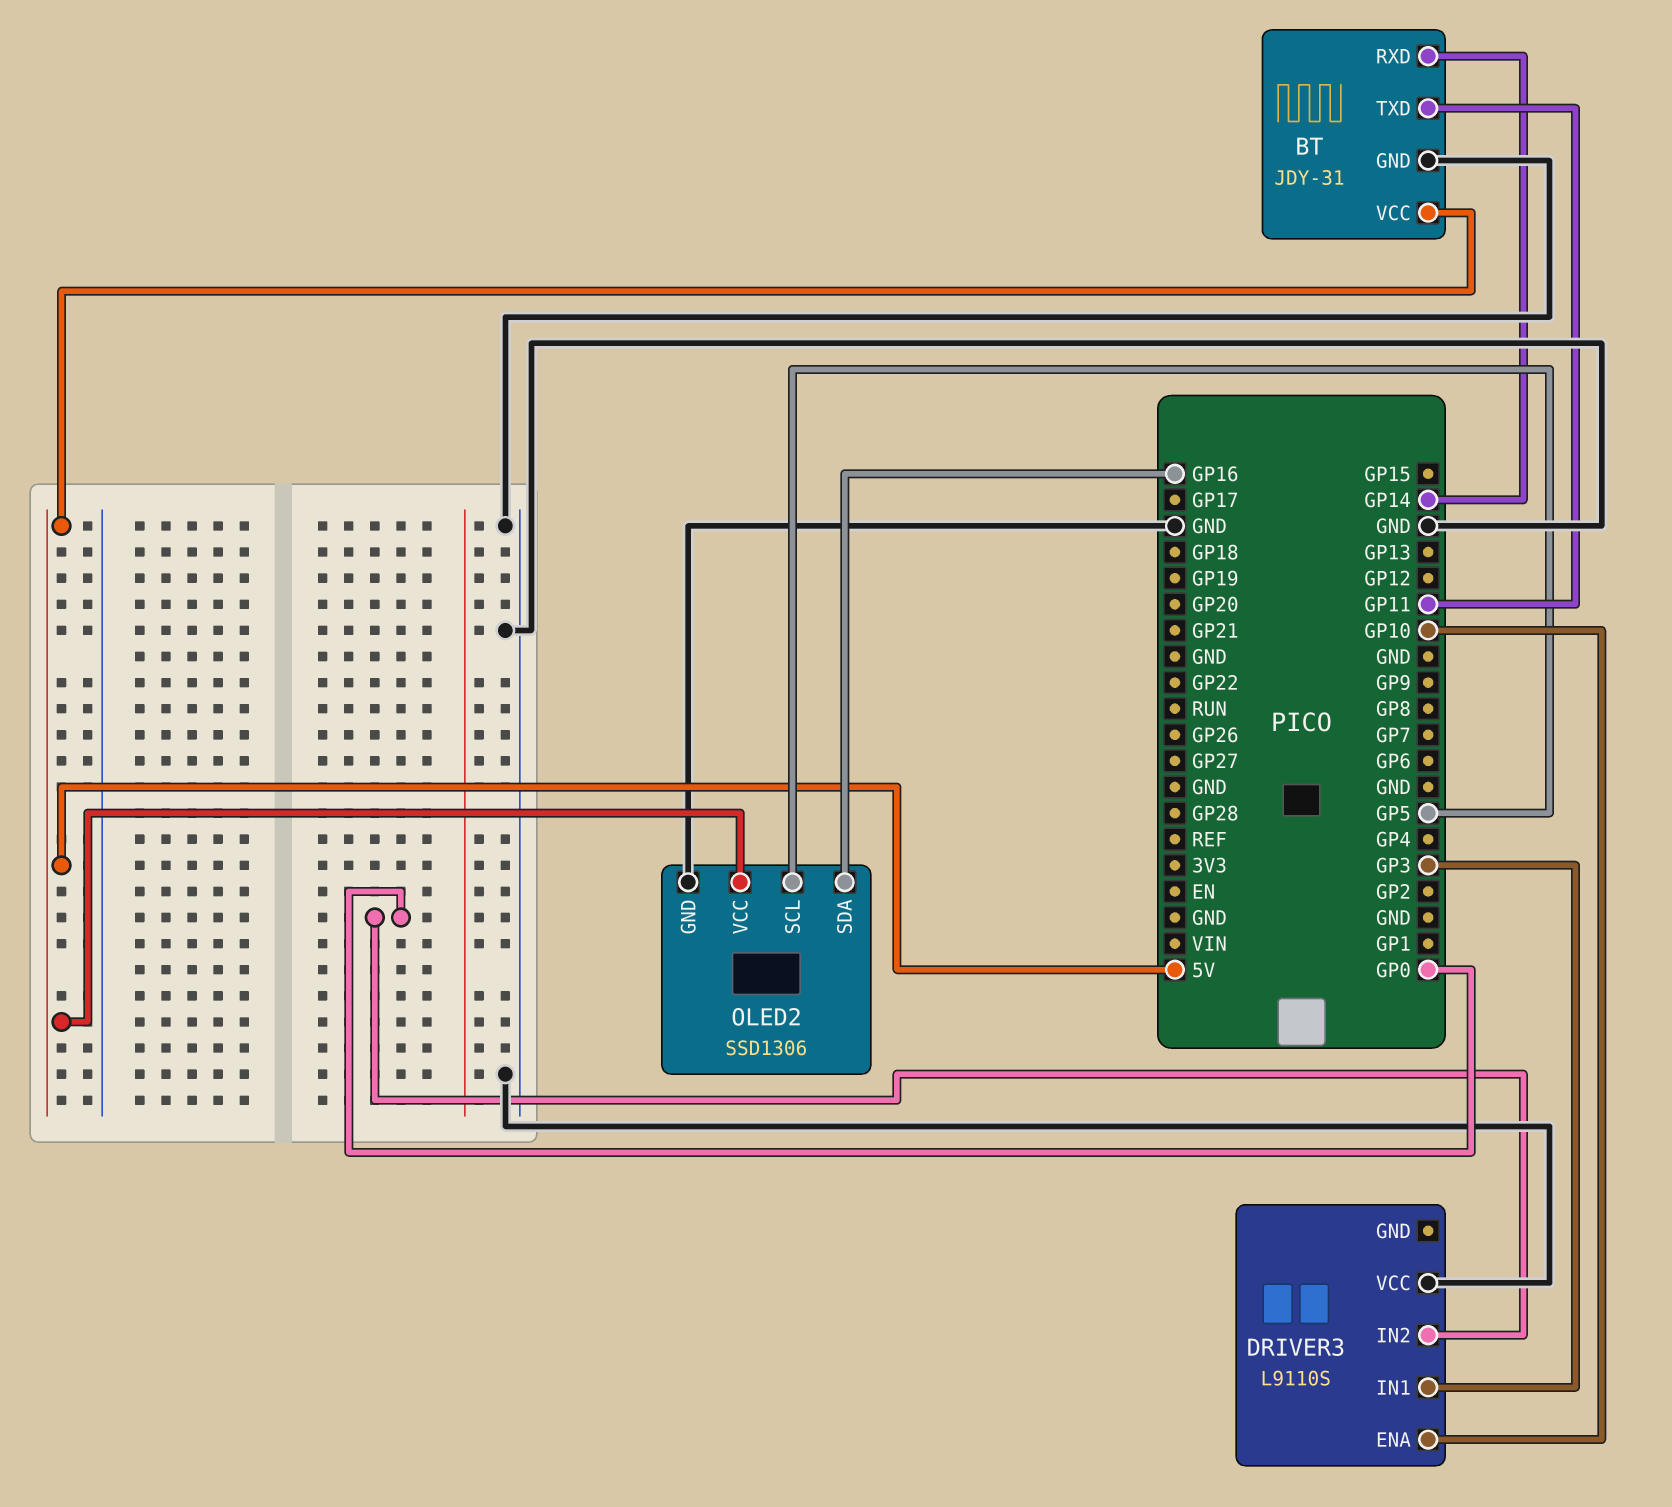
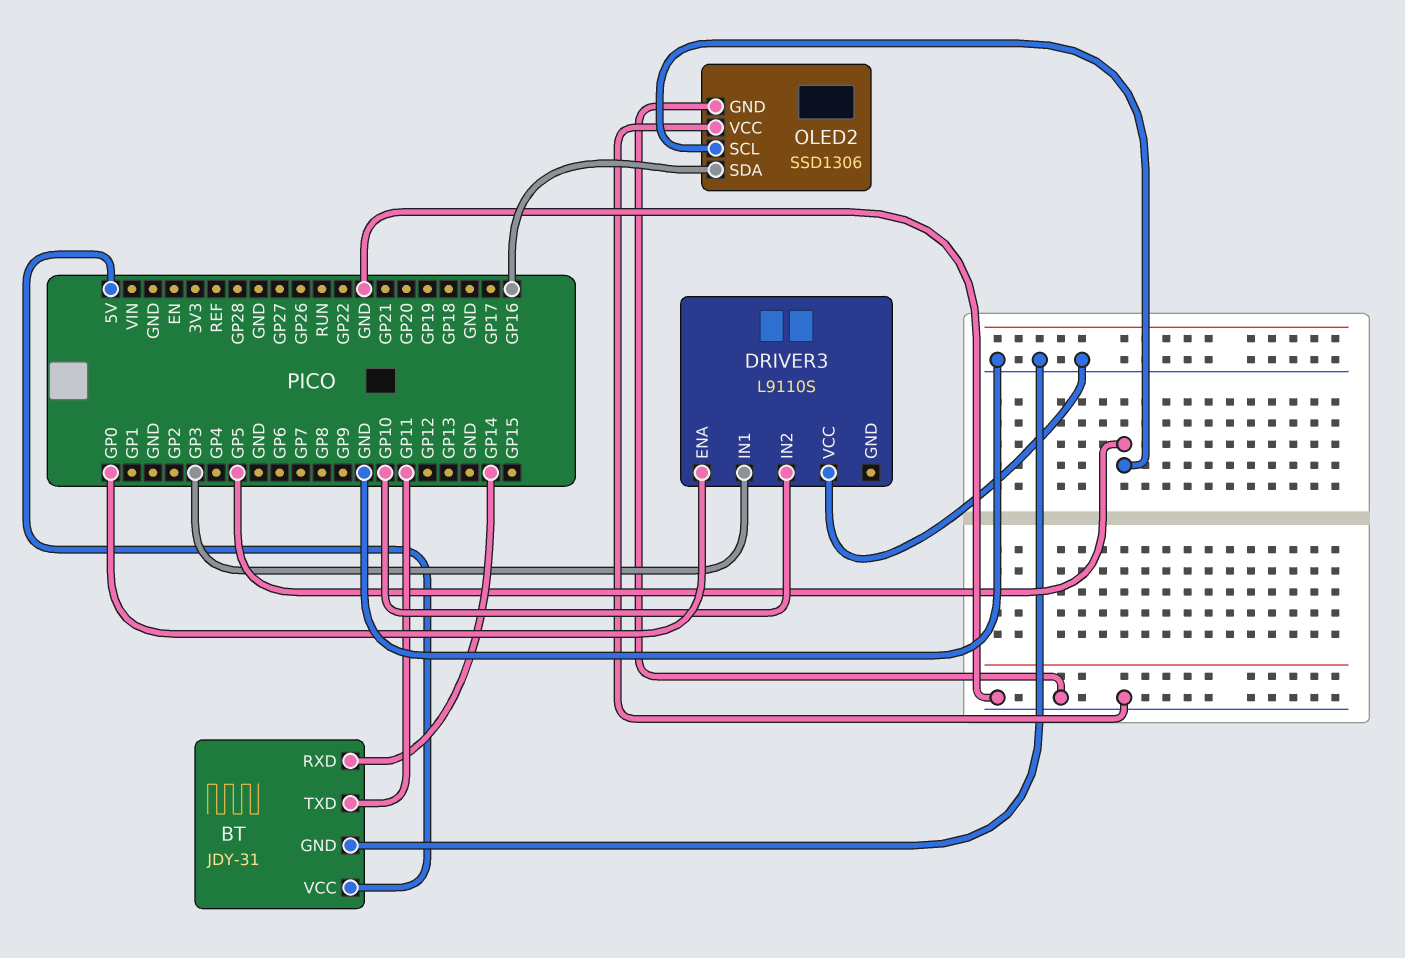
DRIVER3 pin ENA: GP10 -> GP0
DRIVER3 pin IN2: GP0 -> GP10
OLED2 pin VCC: 5V -> GND

